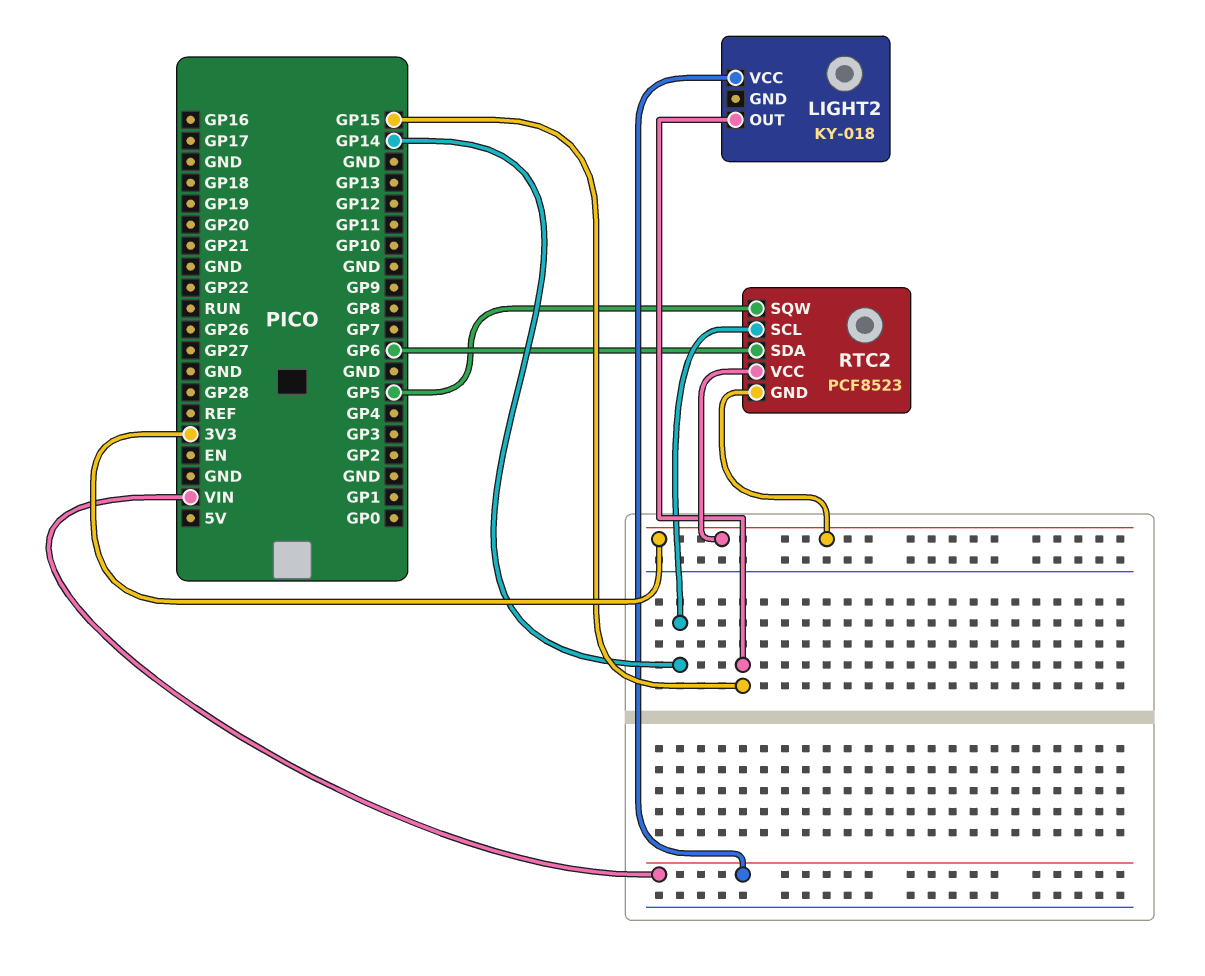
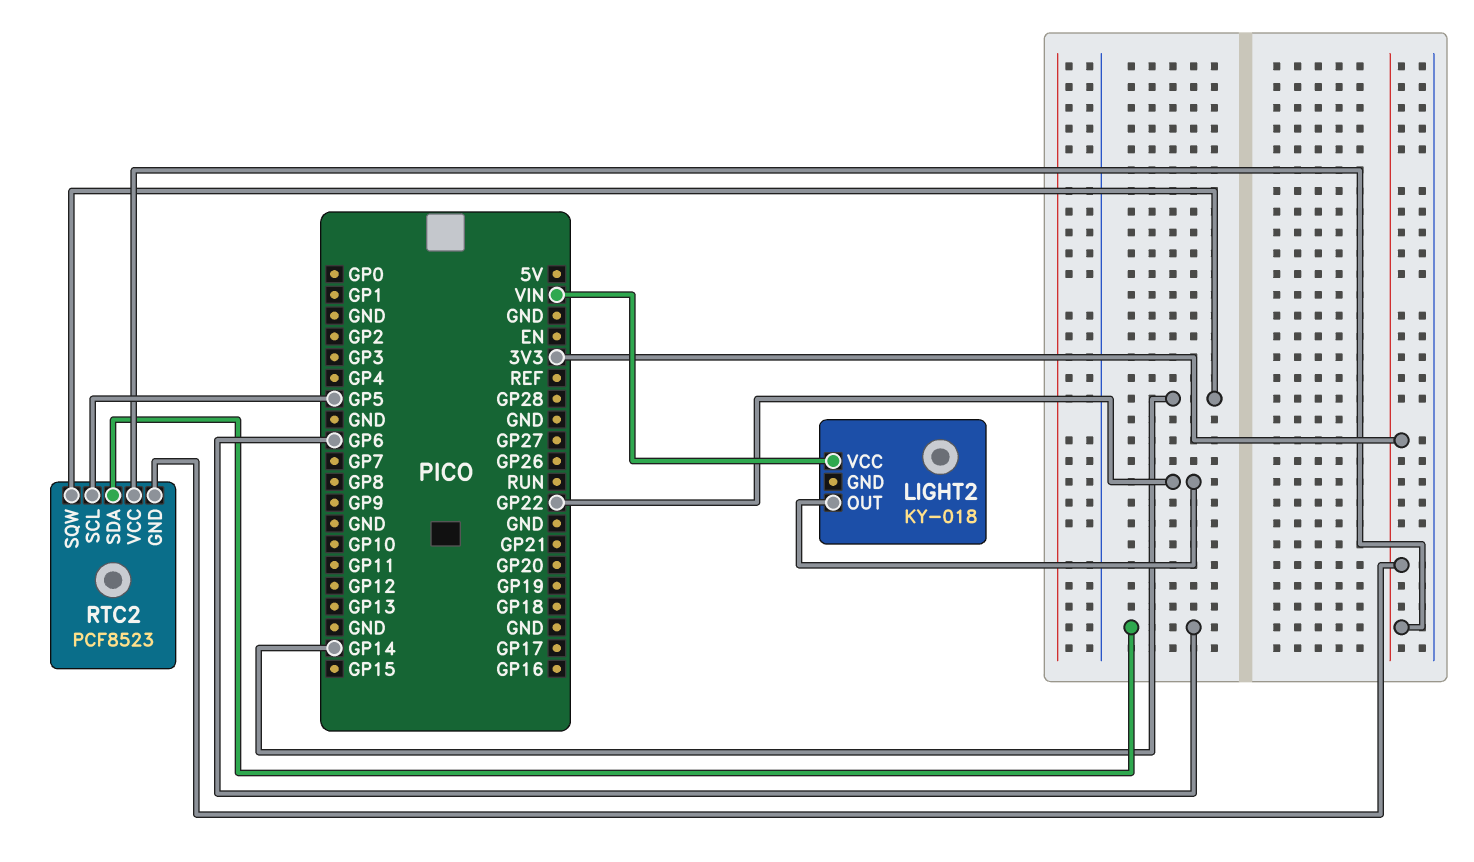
LIGHT2 pin OUT: GP15 -> GP22
RTC2 pin SCL: GP14 -> GP5
RTC2 pin SQW: GP5 -> GP14

